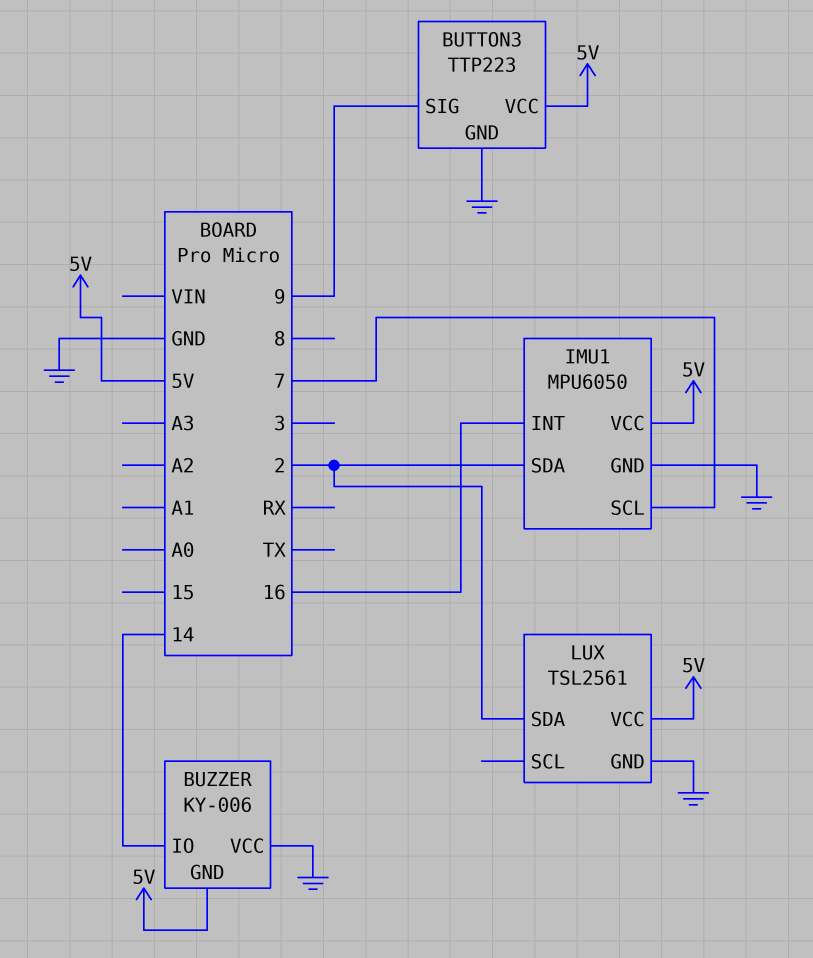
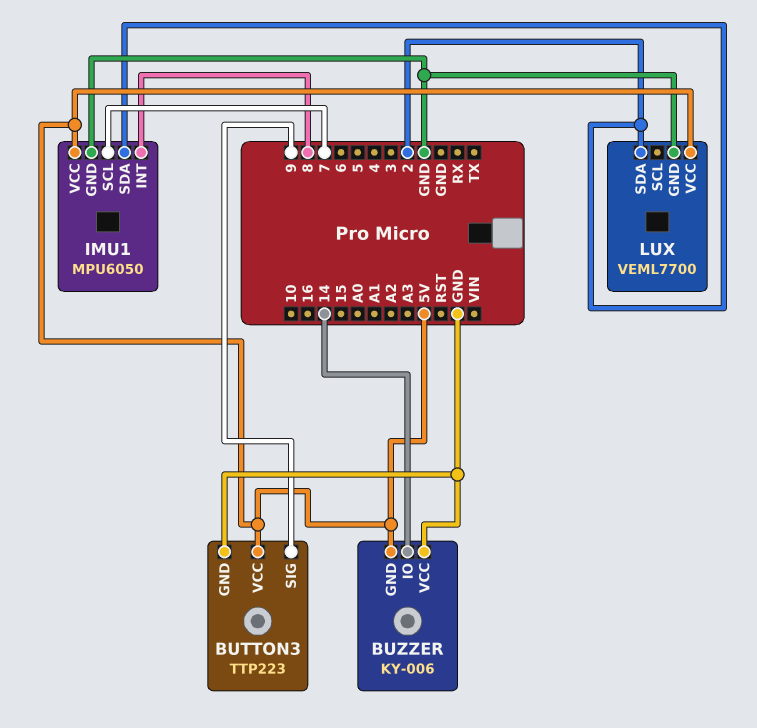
IMU1 pin INT: 16 -> 8
LUX: TSL2561 -> VEML7700

